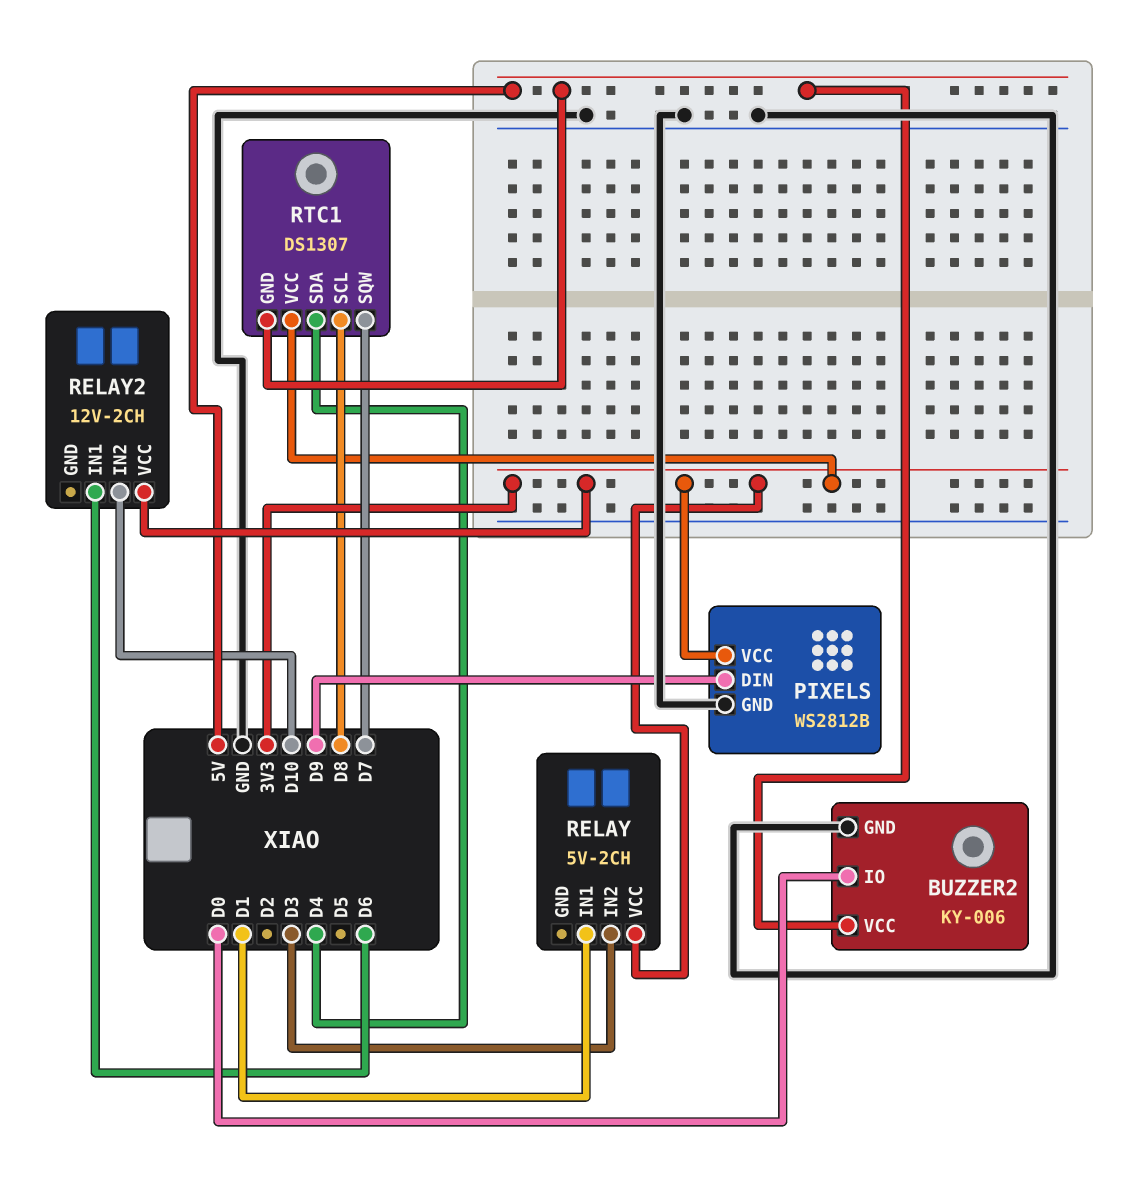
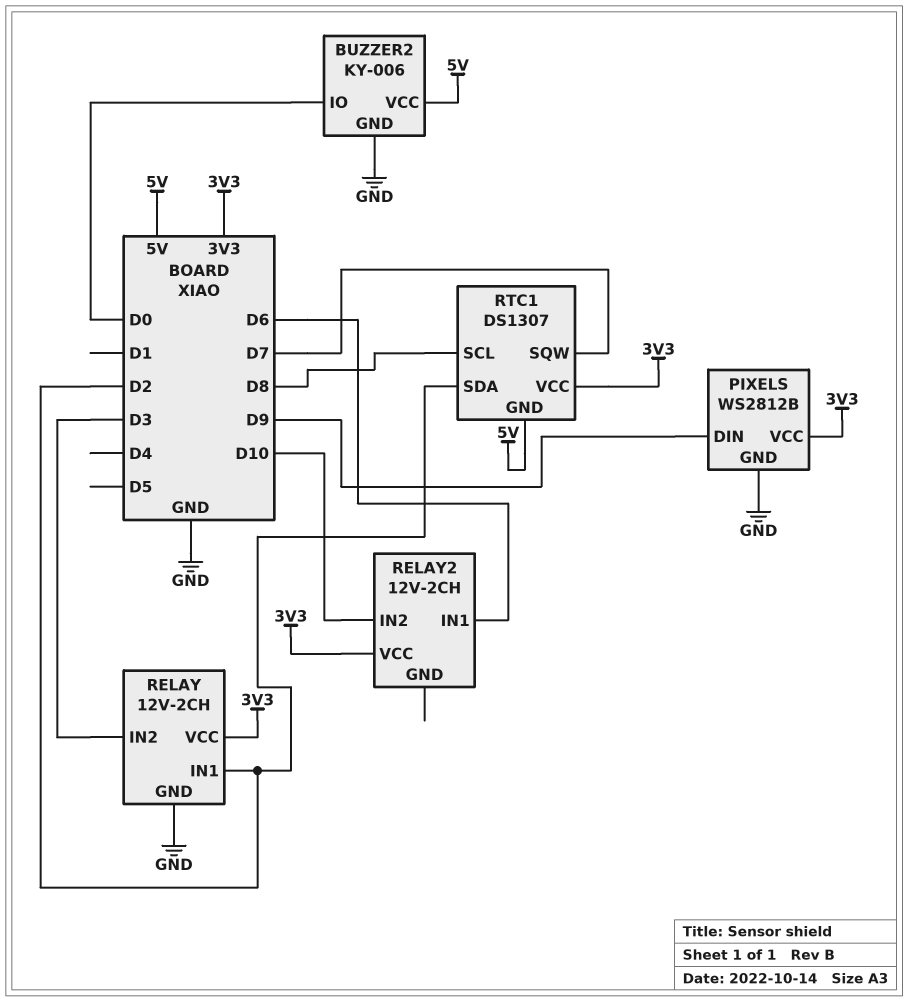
RELAY: 5V-2CH -> 12V-2CH
RELAY pin GND: none -> GND
RELAY pin IN1: D1 -> D2
RTC1 pin SDA: D4 -> D2

